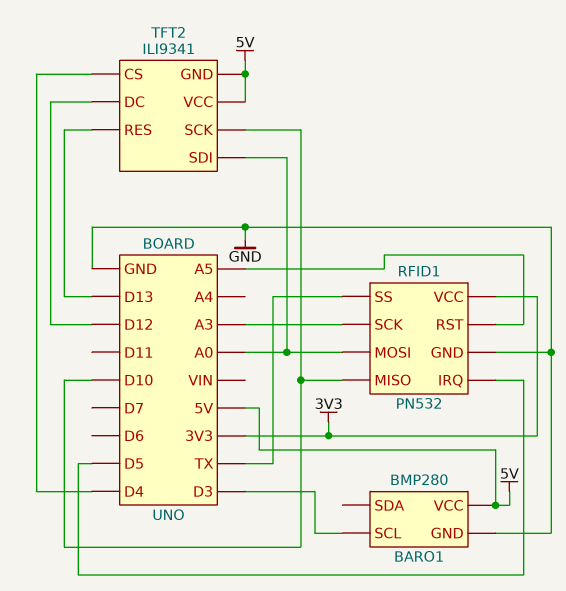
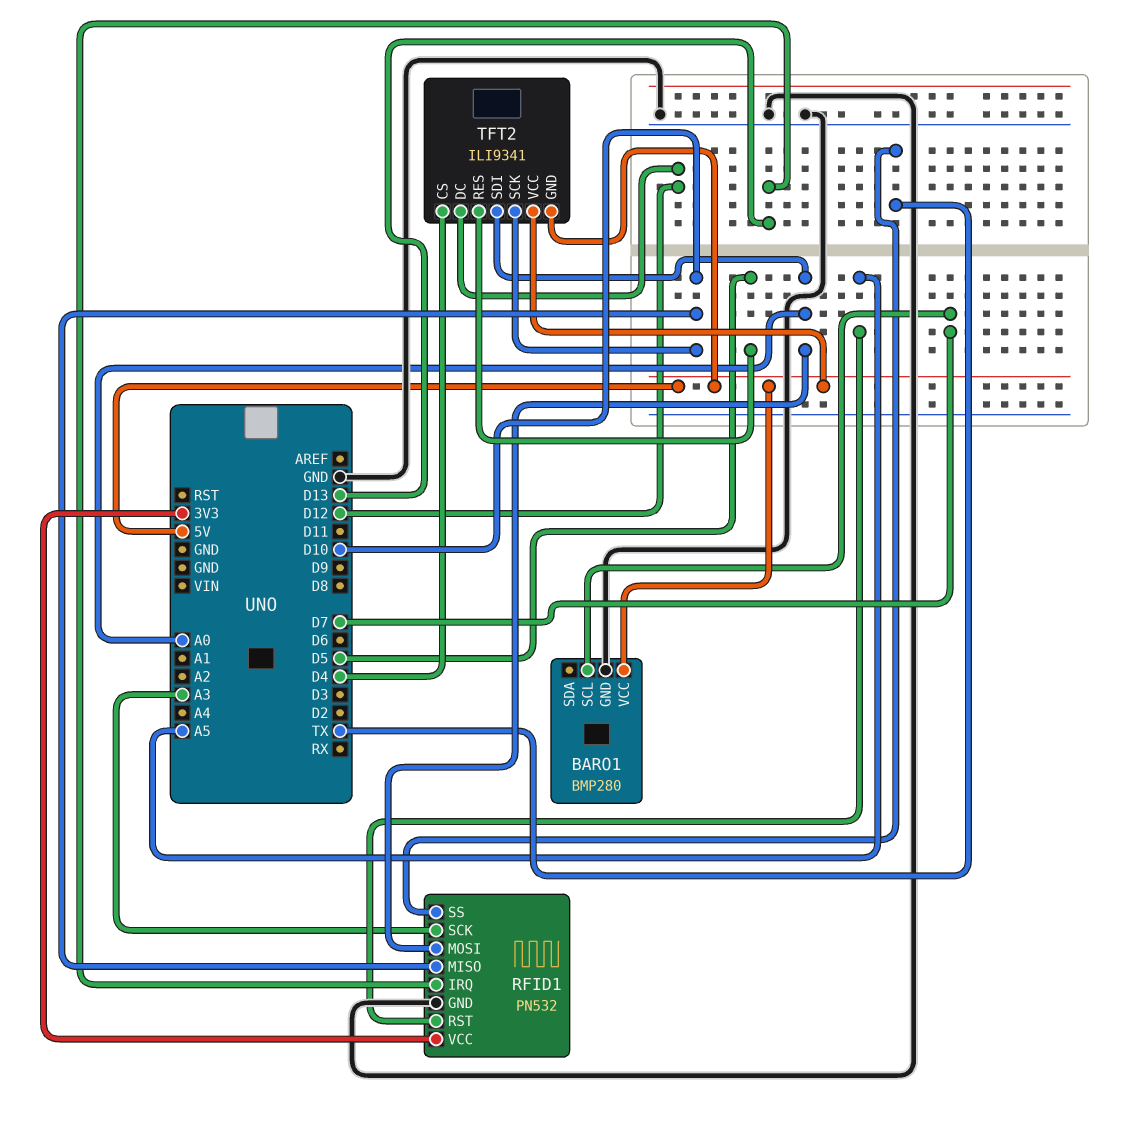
BARO1 pin SCL: D3 -> D7
RFID1 pin IRQ: D5 -> D13
TFT2 pin RES: D13 -> D5

